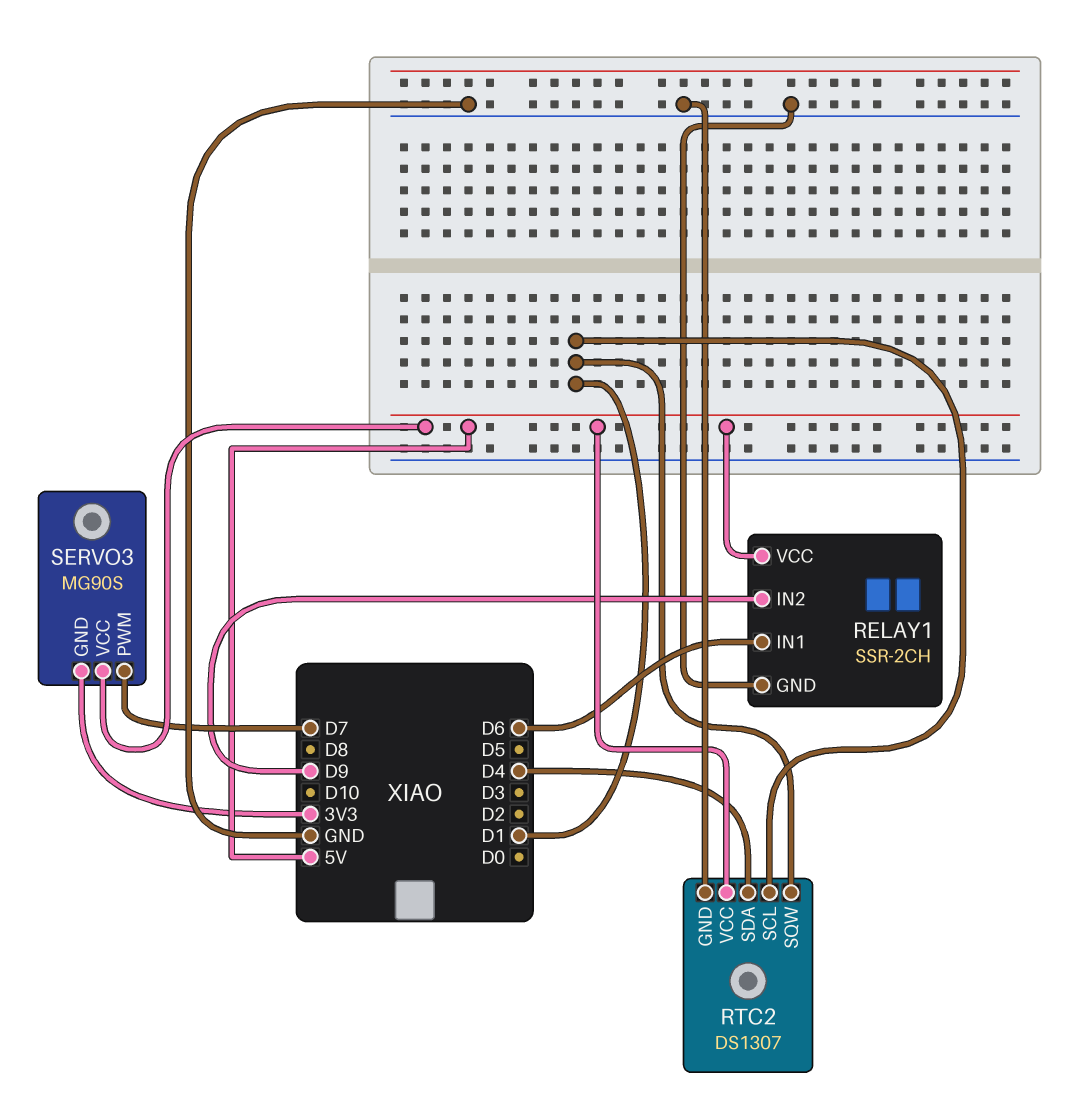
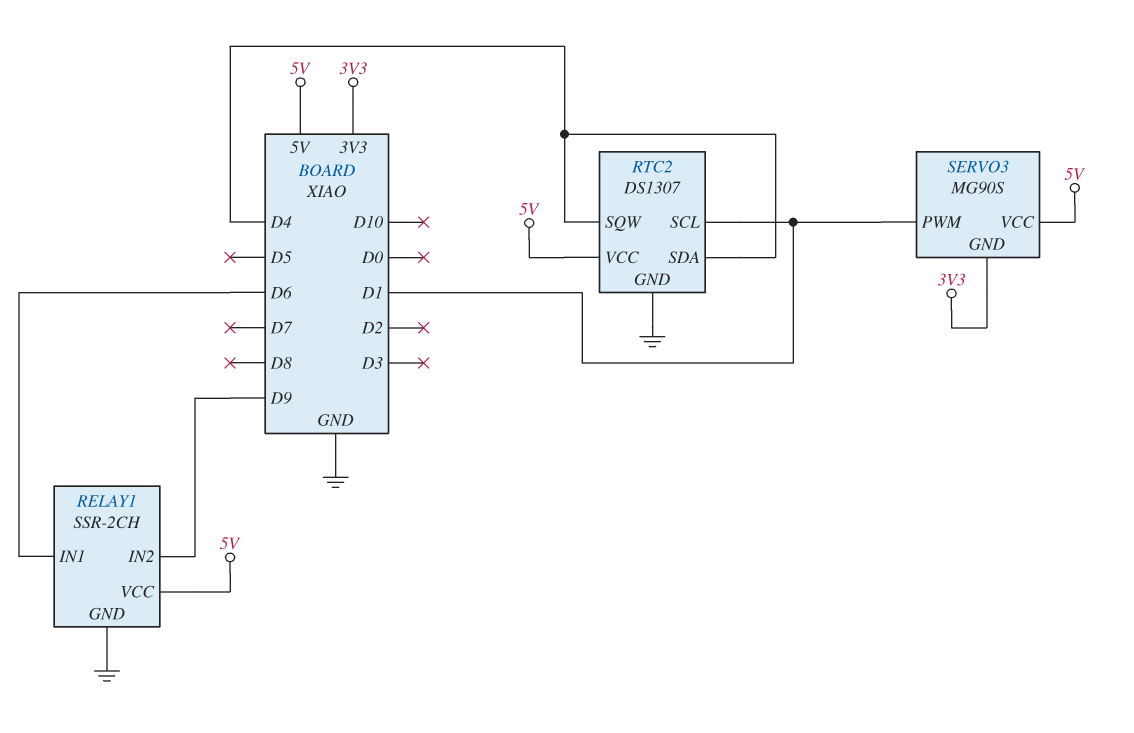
RTC2 pin SQW: D1 -> D4
SERVO3 pin PWM: D7 -> D1

